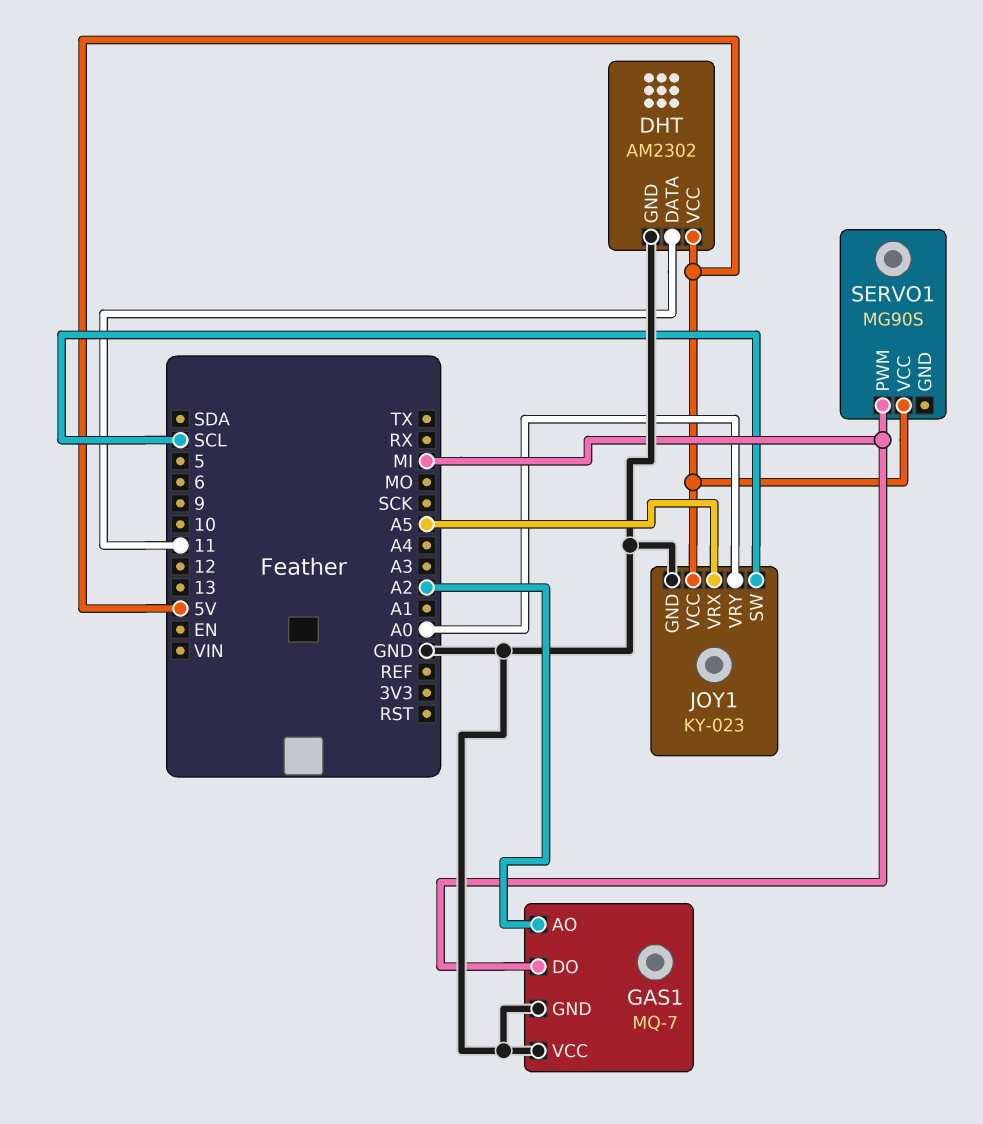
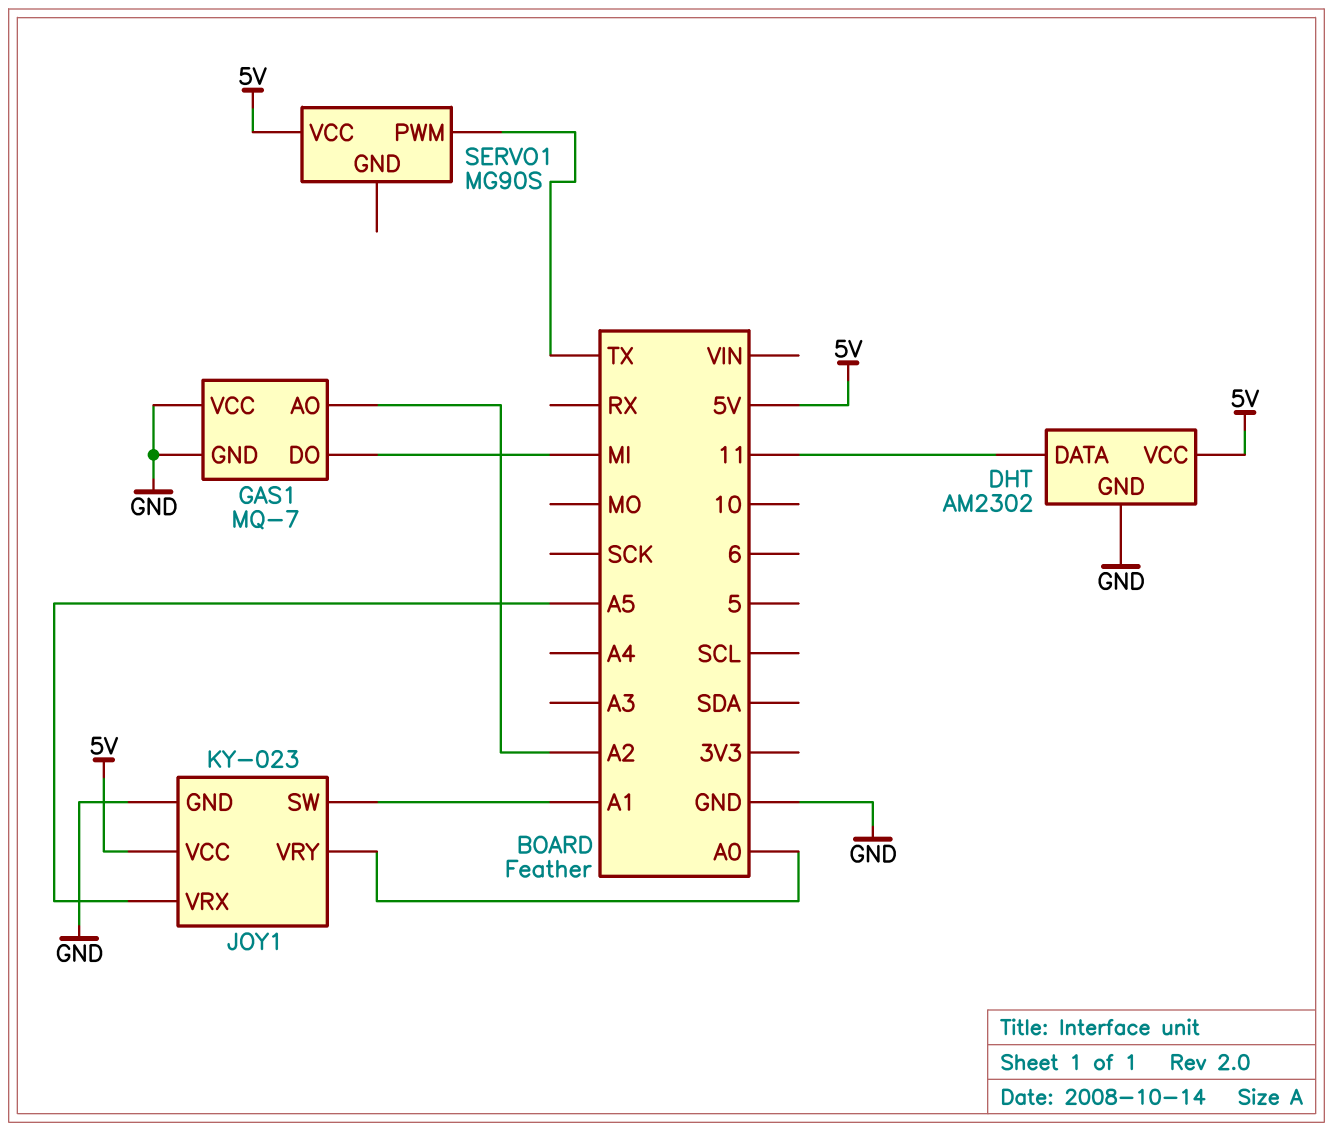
JOY1 pin SW: SCL -> A1
SERVO1 pin PWM: MI -> TX

